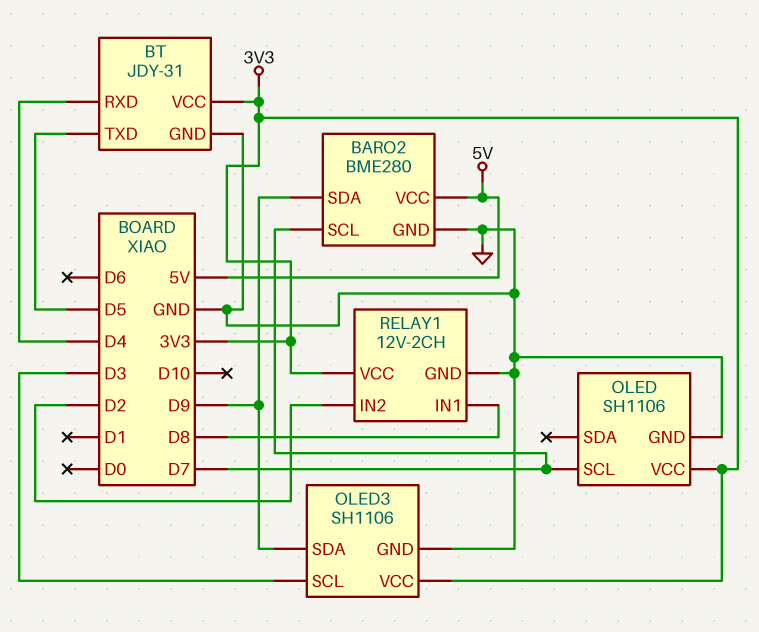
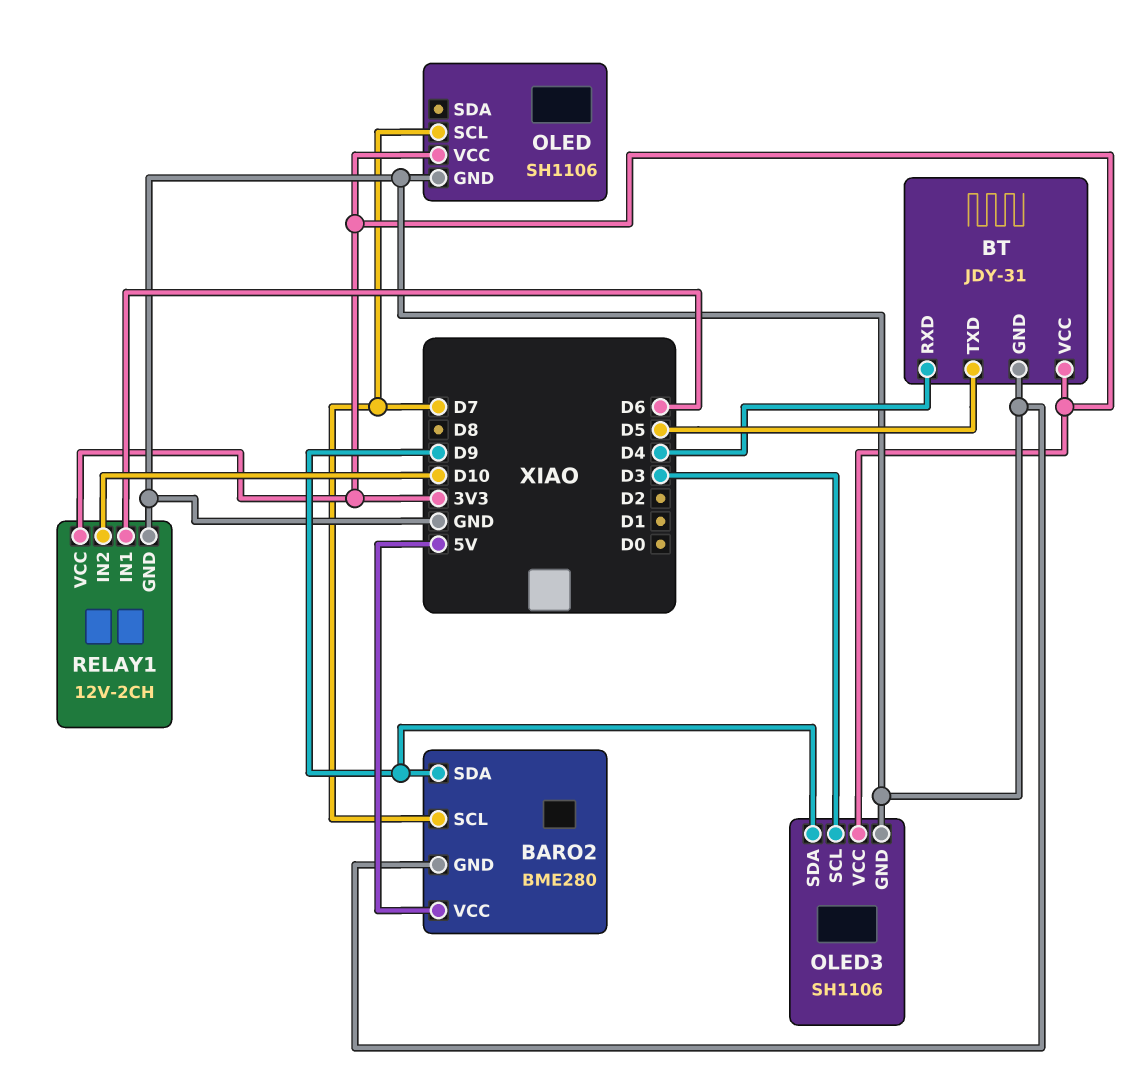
RELAY1 pin IN1: D8 -> D6
RELAY1 pin IN2: D2 -> D10

